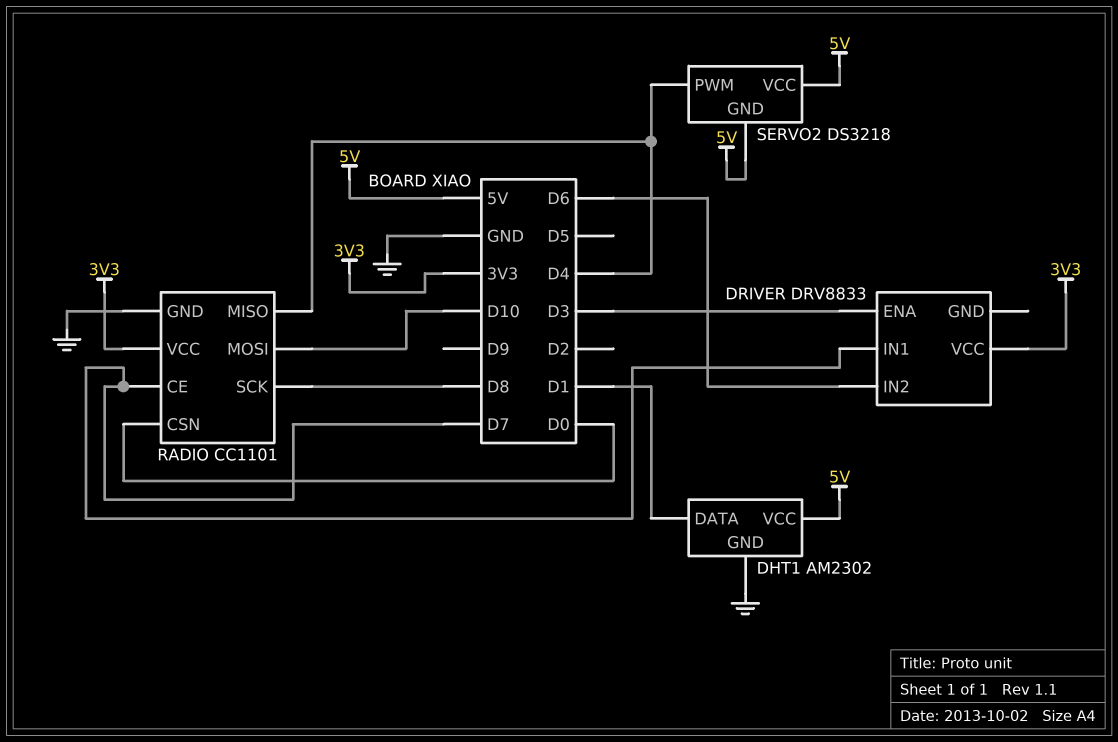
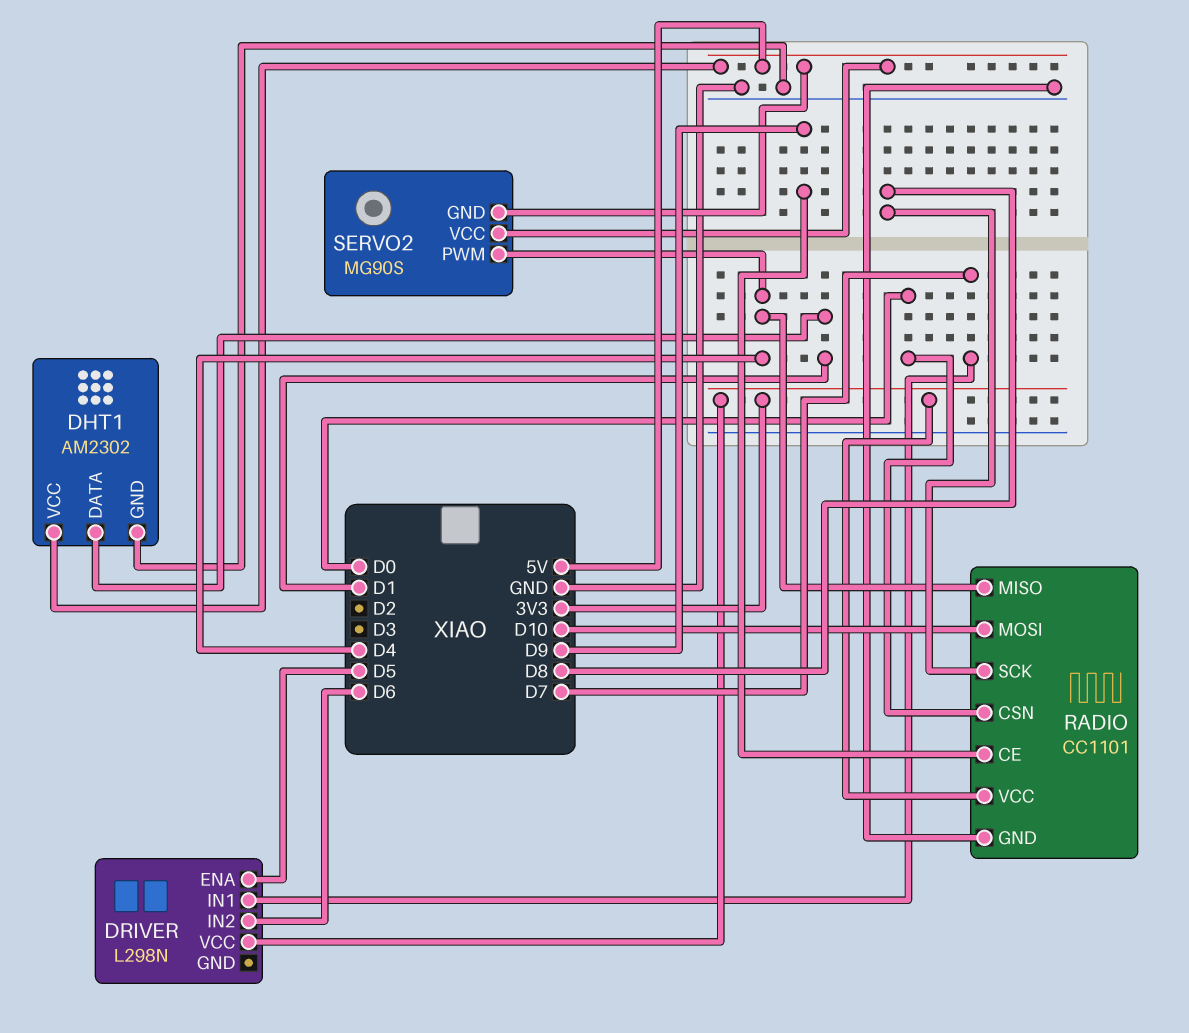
DRIVER: DRV8833 -> L298N
DRIVER pin ENA: D3 -> D5
RADIO pin CE: D7 -> D9
SERVO2: DS3218 -> MG90S

